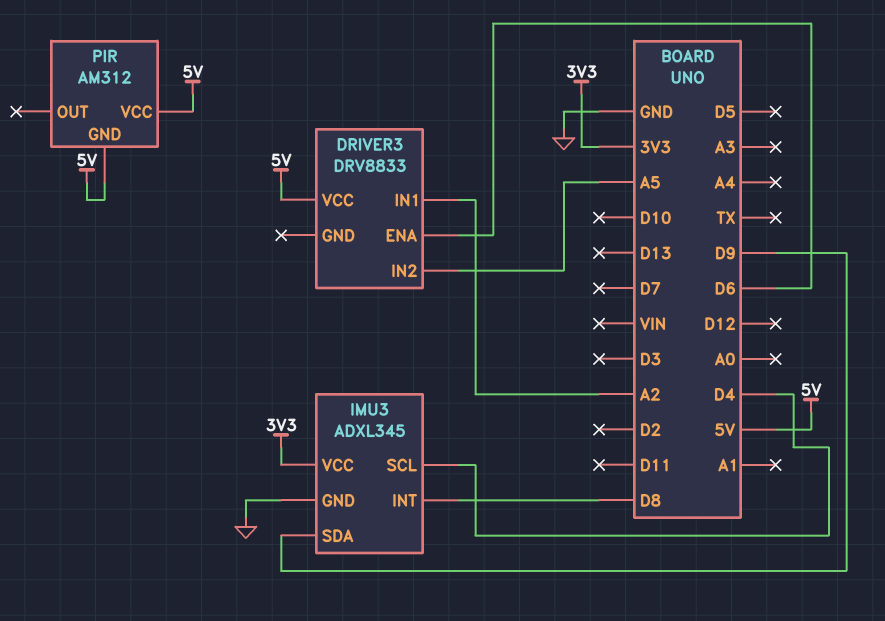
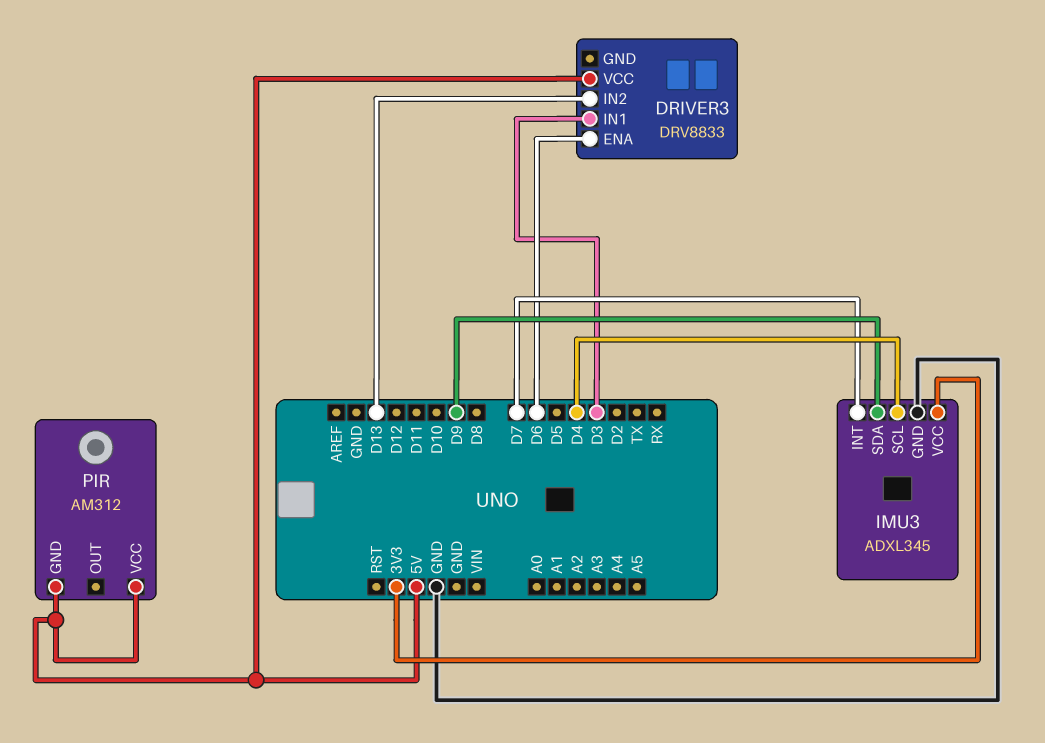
DRIVER3 pin IN1: A2 -> D3
DRIVER3 pin IN2: A5 -> D13
IMU3 pin INT: D8 -> D7

